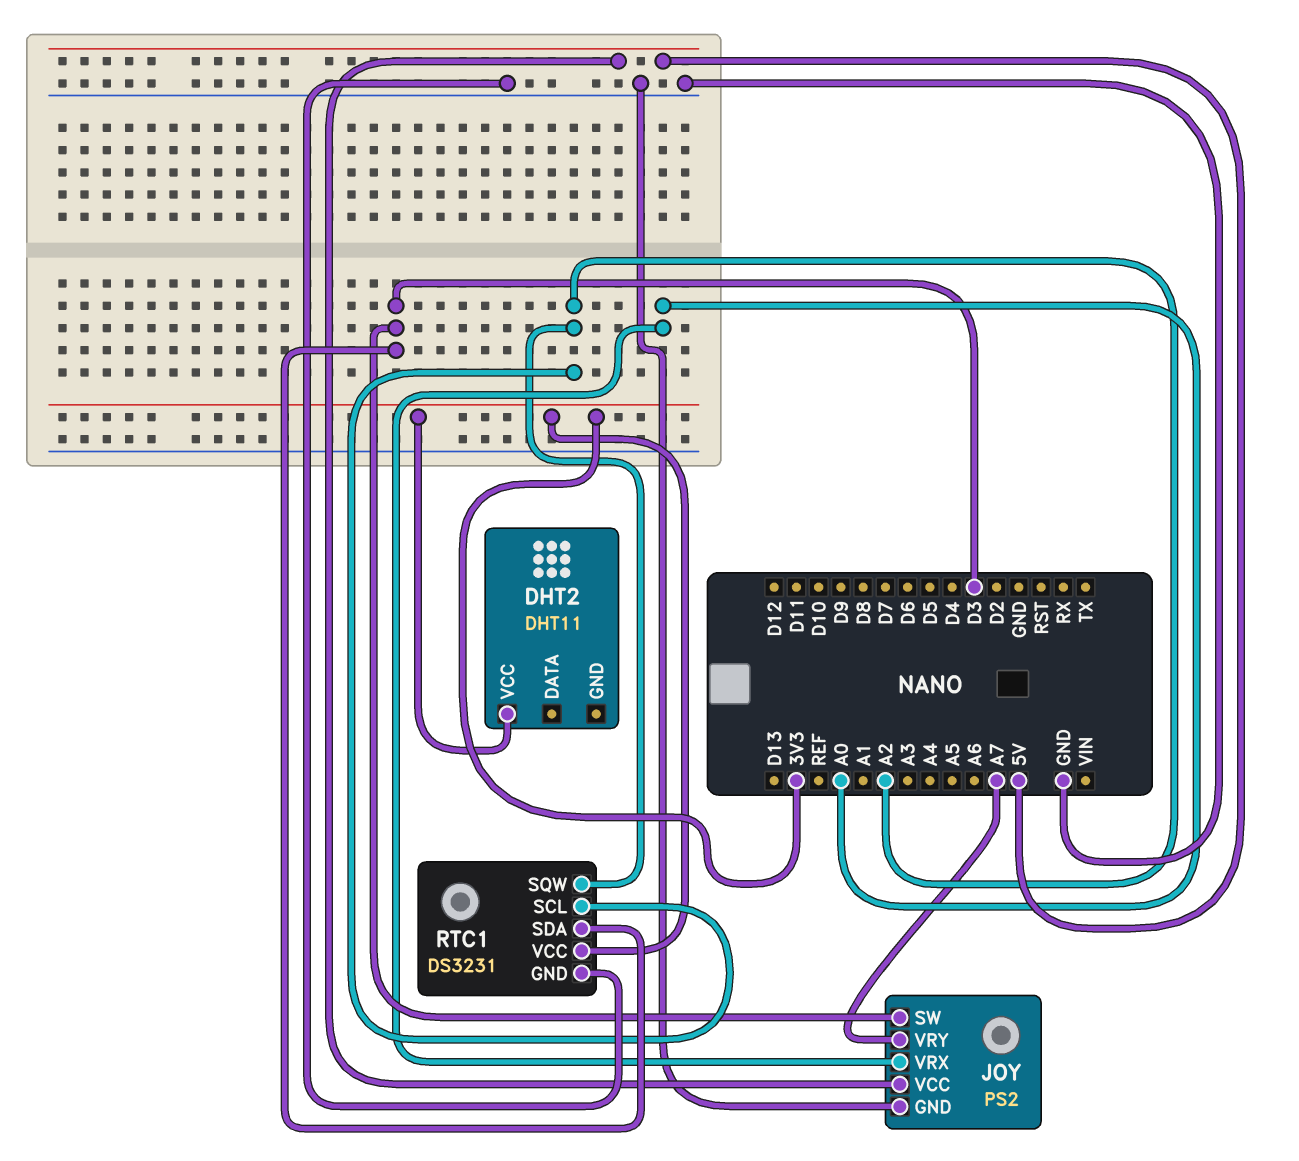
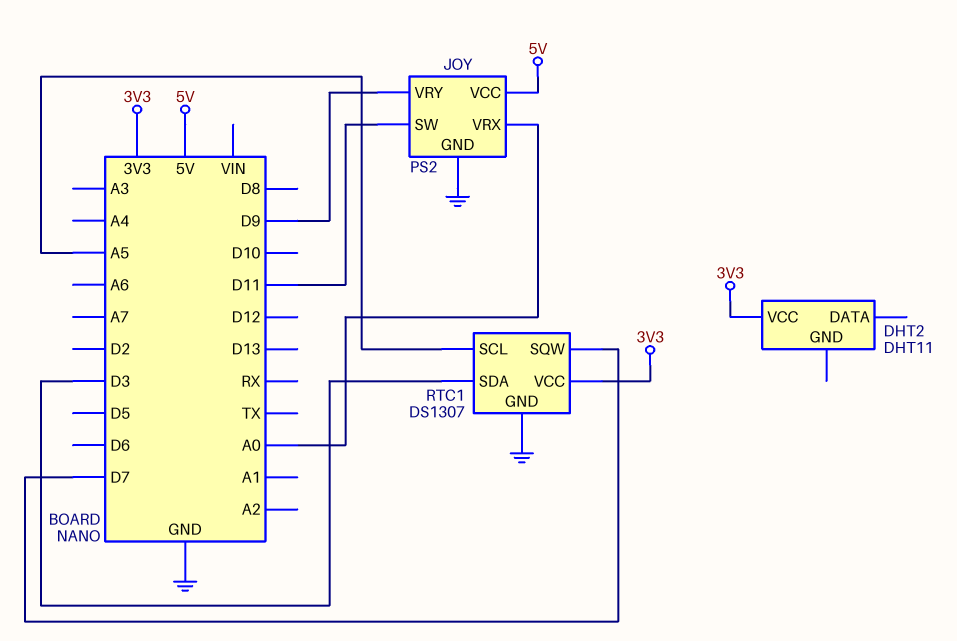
JOY pin SW: D3 -> D11
JOY pin VRY: A7 -> D9
RTC1: DS3231 -> DS1307
RTC1 pin SCL: A2 -> A5
RTC1 pin SQW: A2 -> D7

